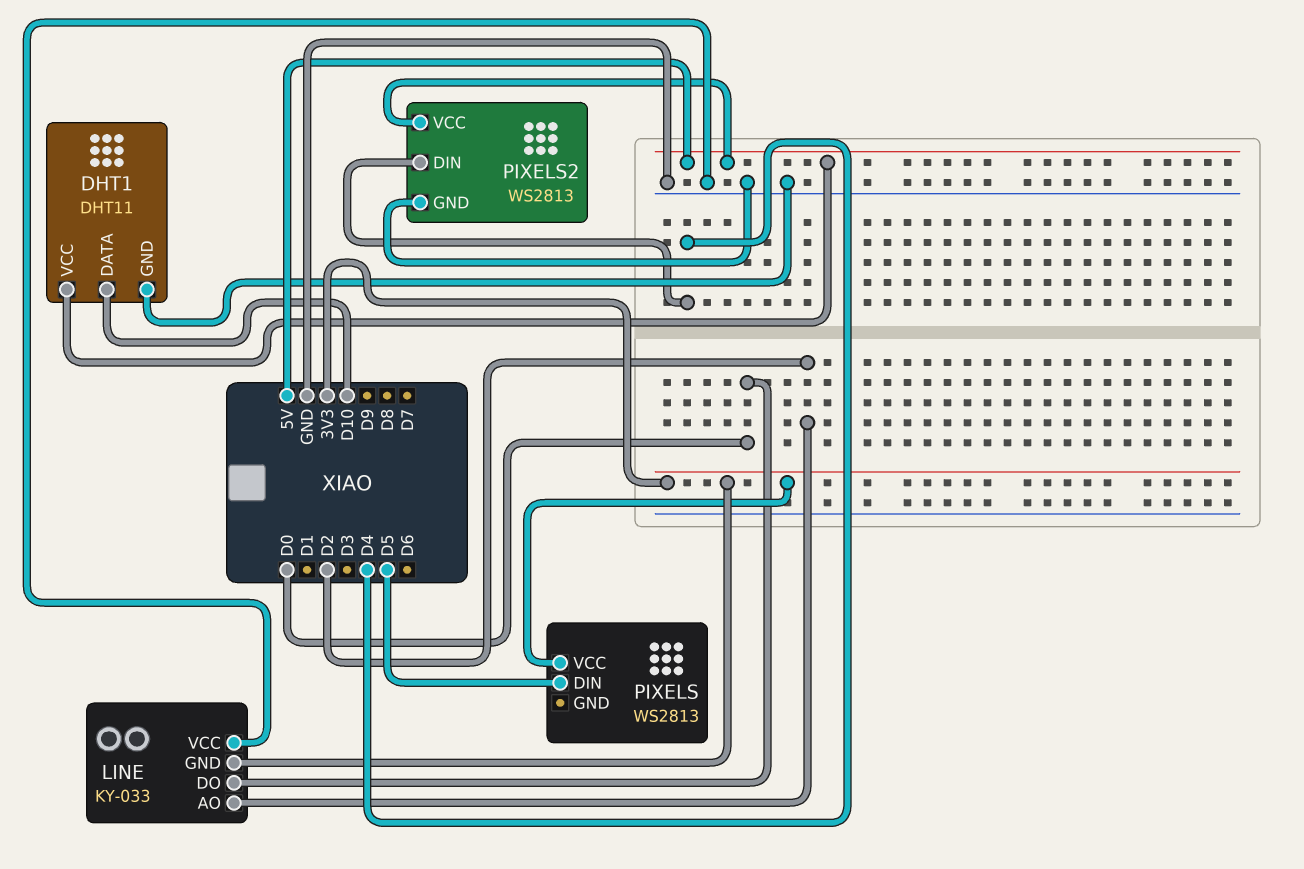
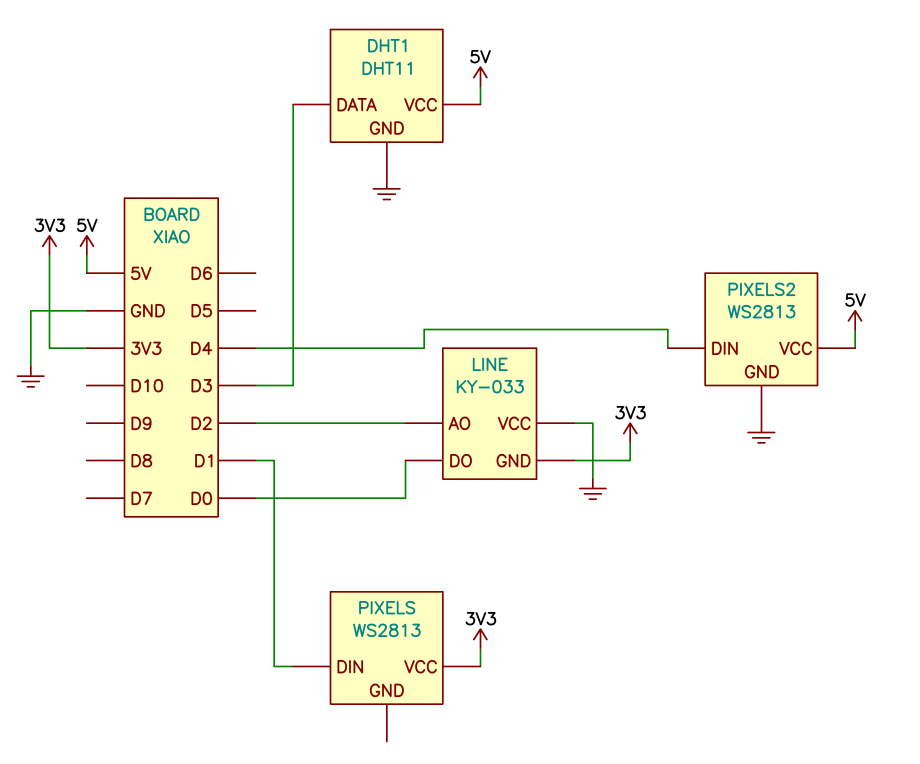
DHT1 pin DATA: D10 -> D3
PIXELS pin DIN: D5 -> D1

